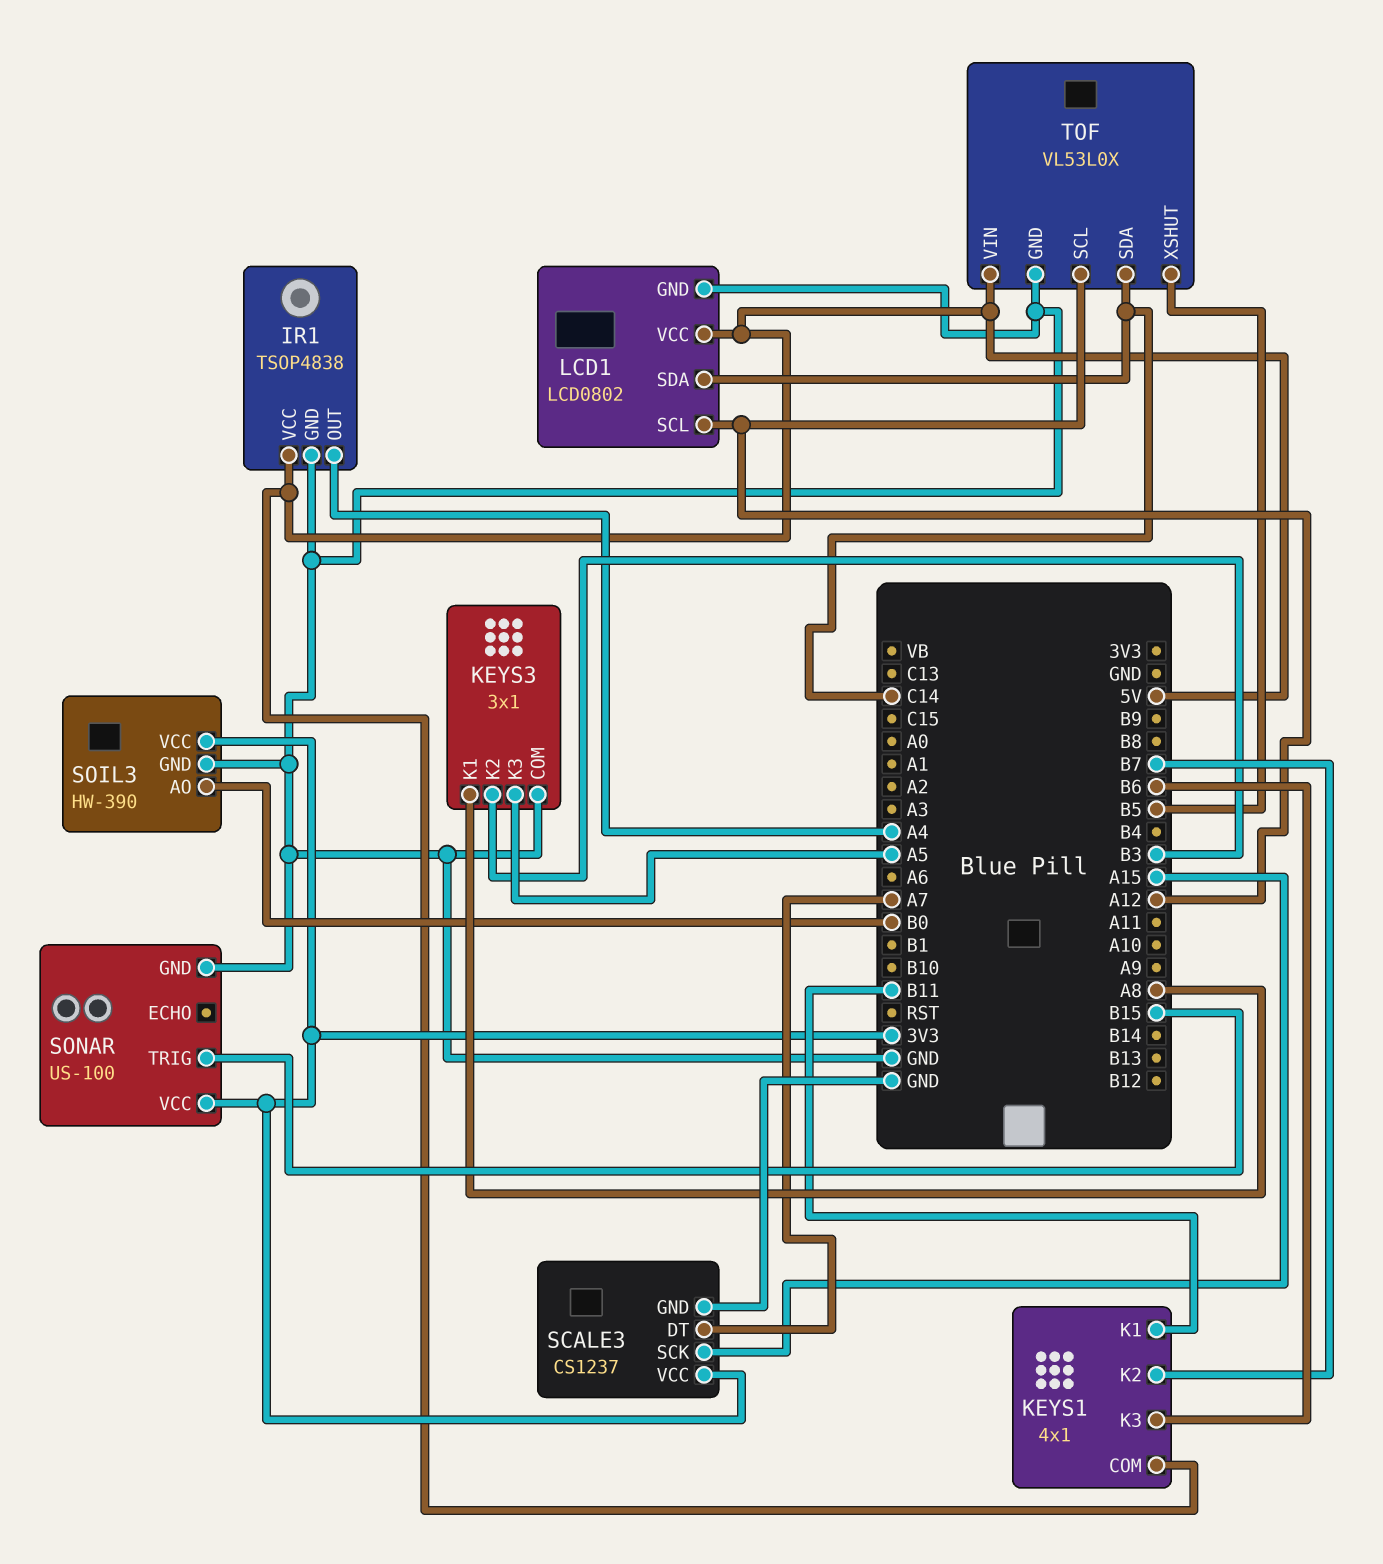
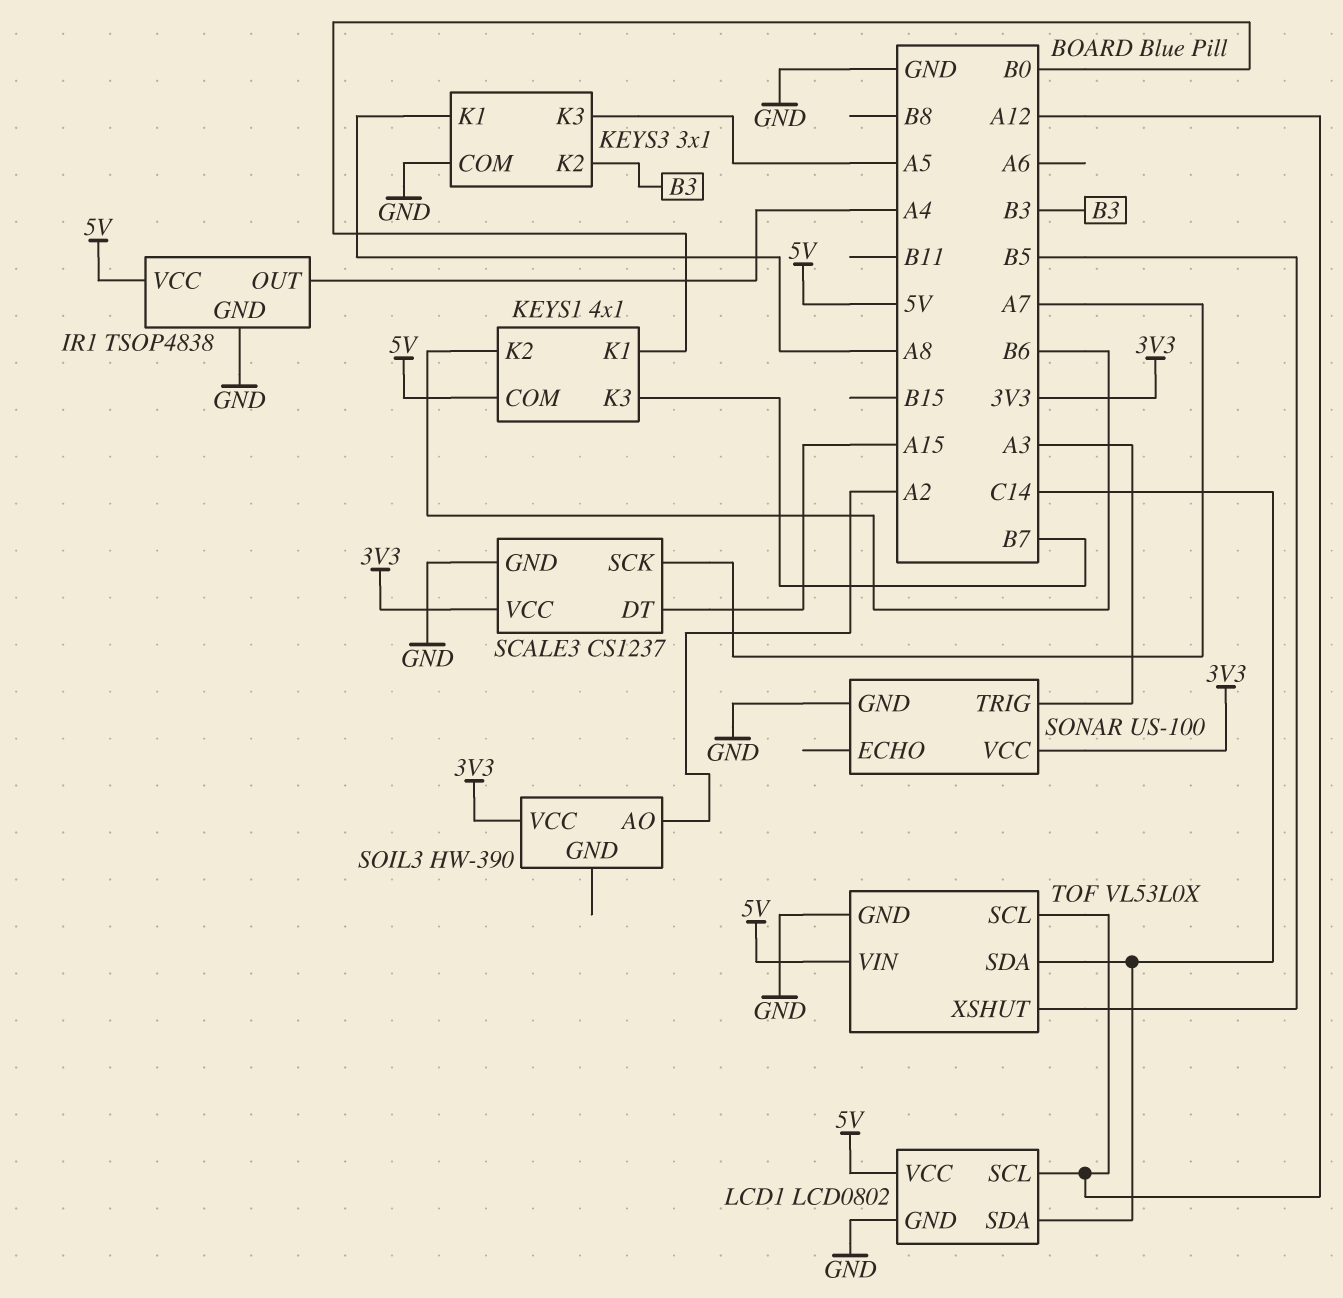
KEYS1 pin K1: B11 -> B0
KEYS1 pin K2: B7 -> B6
KEYS1 pin K3: B6 -> B7
SCALE3 pin DT: A7 -> A15
SCALE3 pin SCK: A15 -> A7
SOIL3 pin AO: B0 -> A2
SOIL3 pin GND: GND -> none
SONAR pin TRIG: B15 -> A3

